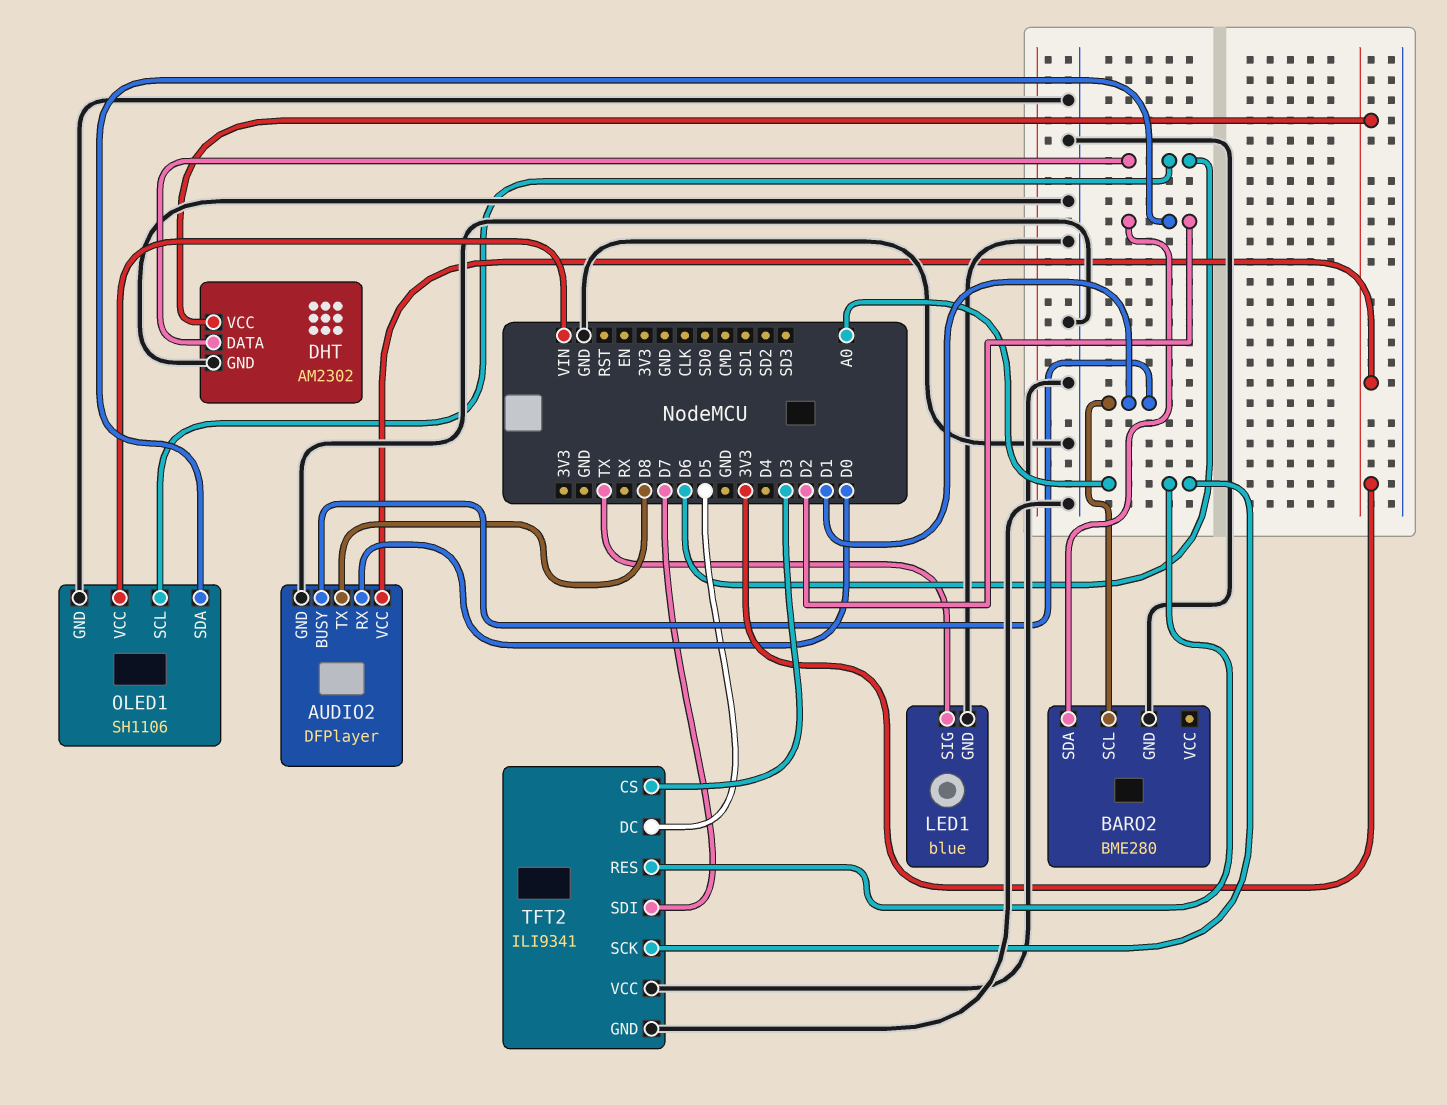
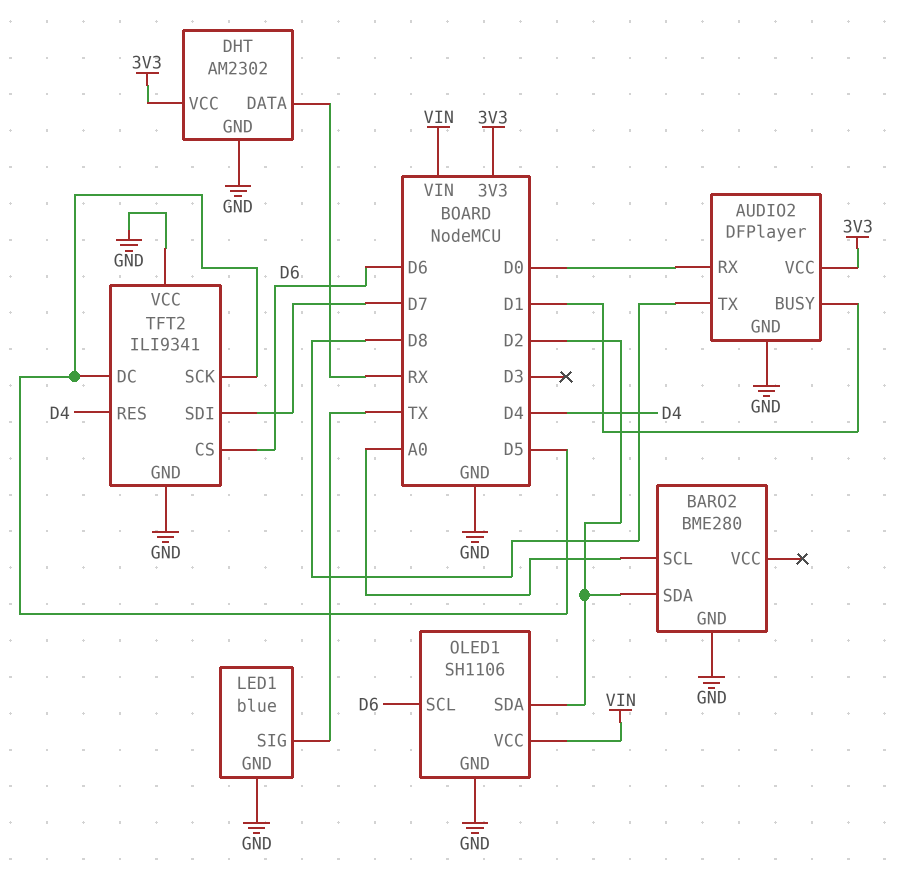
BARO2 pin SCL: D1 -> A0
DHT pin DATA: D6 -> RX
TFT2 pin CS: D3 -> D6
TFT2 pin RES: A0 -> D4
TFT2 pin SCK: A0 -> D5

